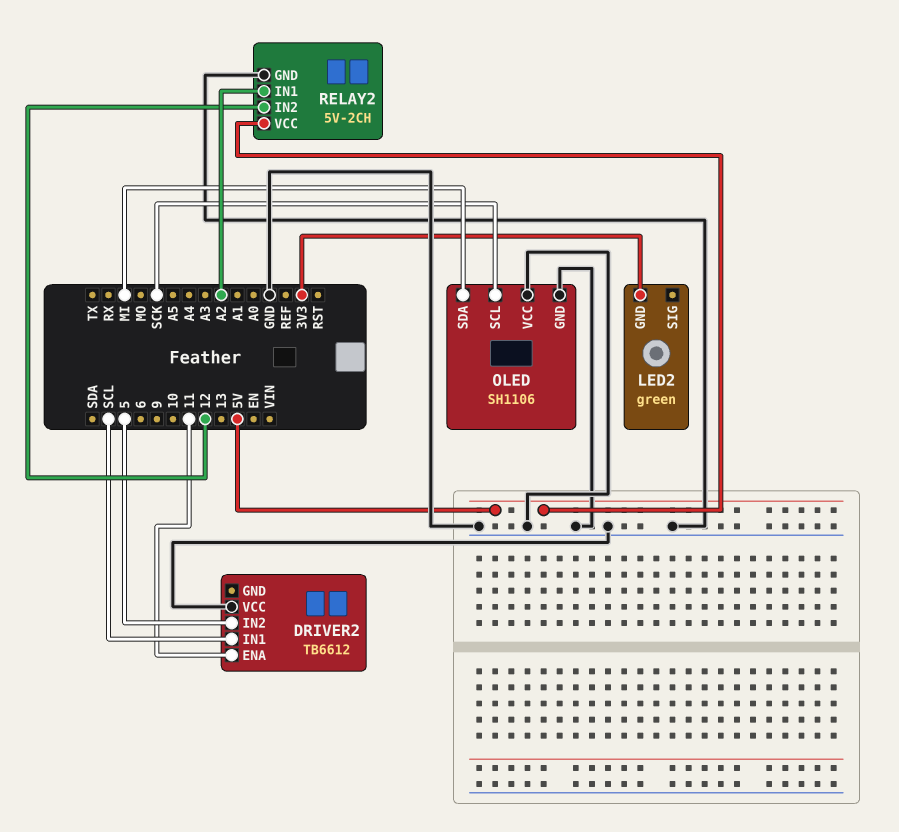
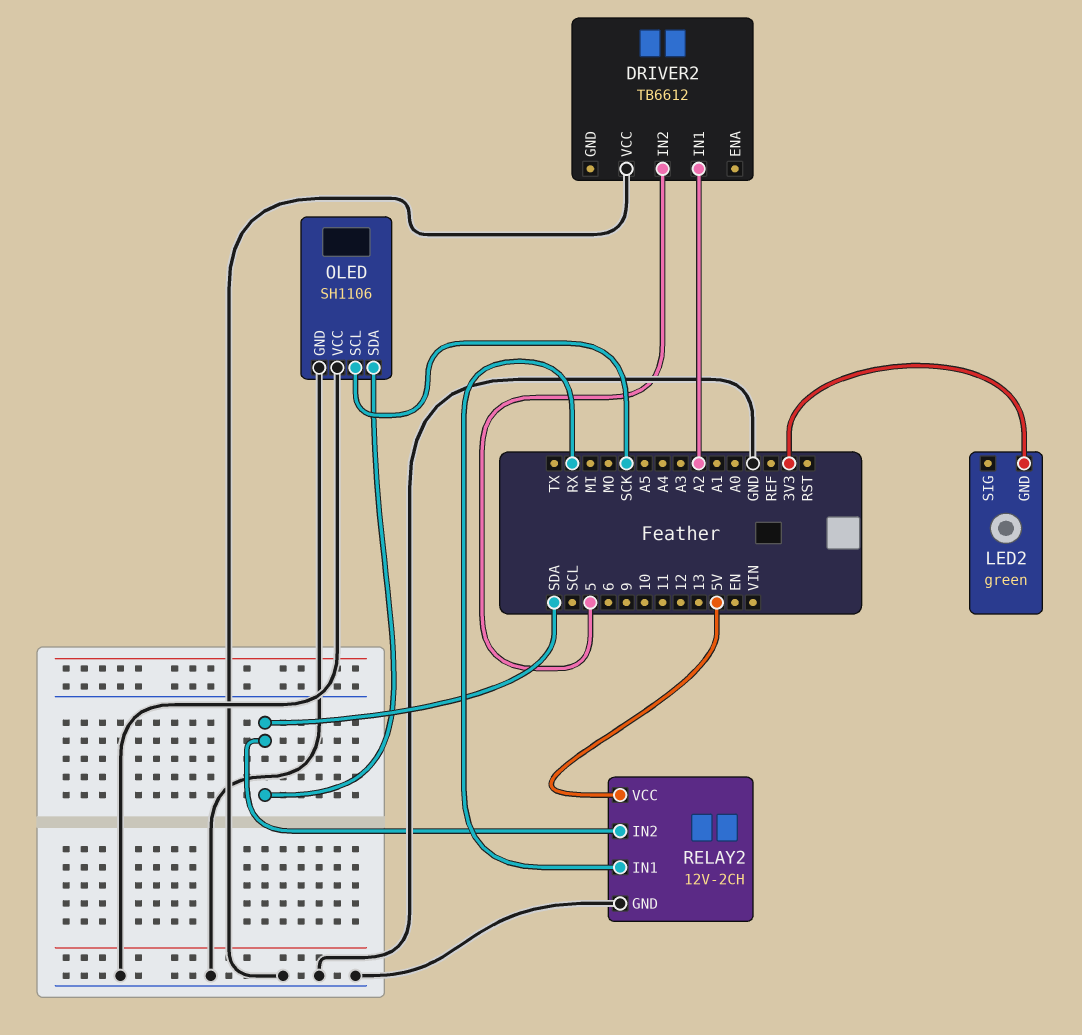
DRIVER2 pin ENA: 11 -> none
DRIVER2 pin IN1: SCL -> A2
OLED pin SDA: MI -> SDA
RELAY2: 5V-2CH -> 12V-2CH
RELAY2 pin IN1: A2 -> RX
RELAY2 pin IN2: 12 -> SDA

